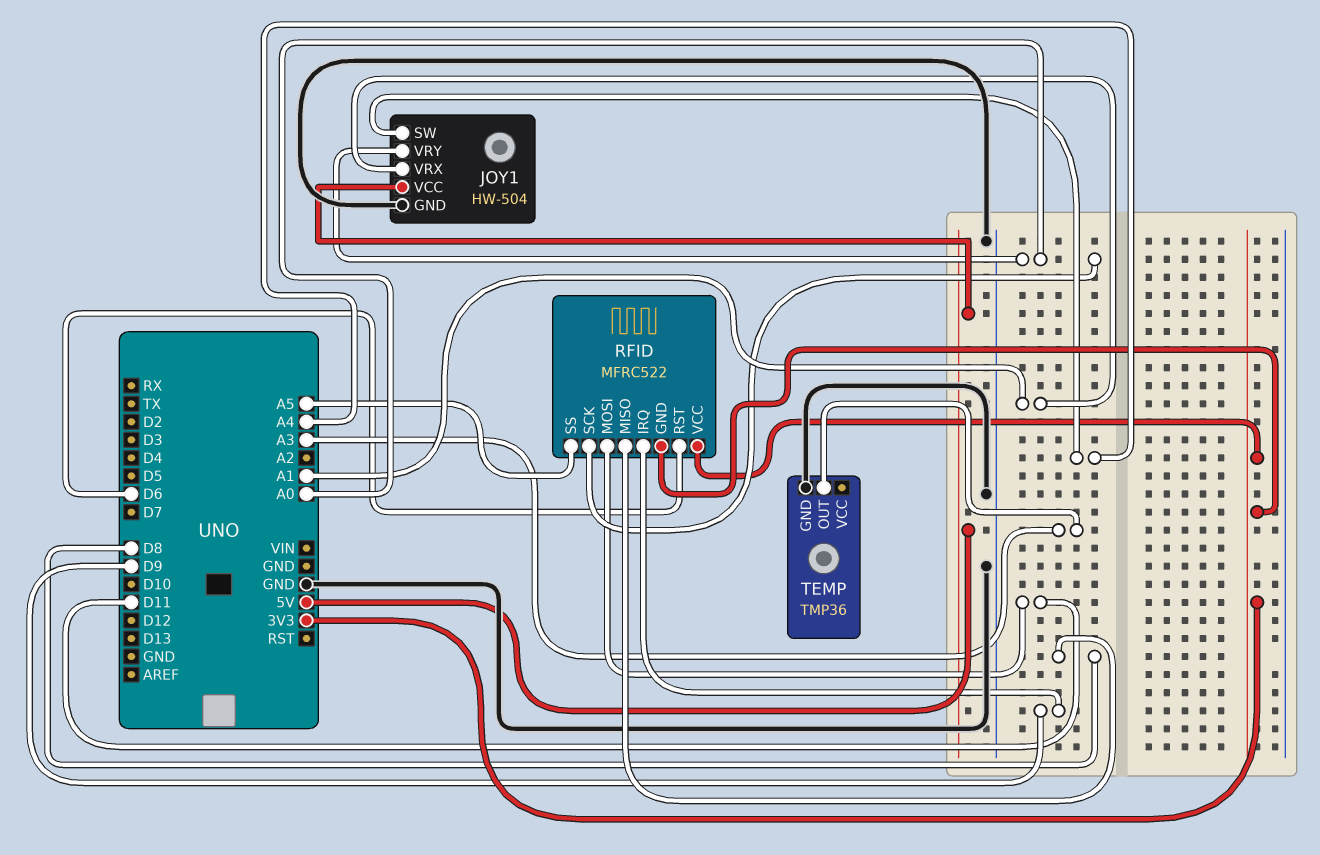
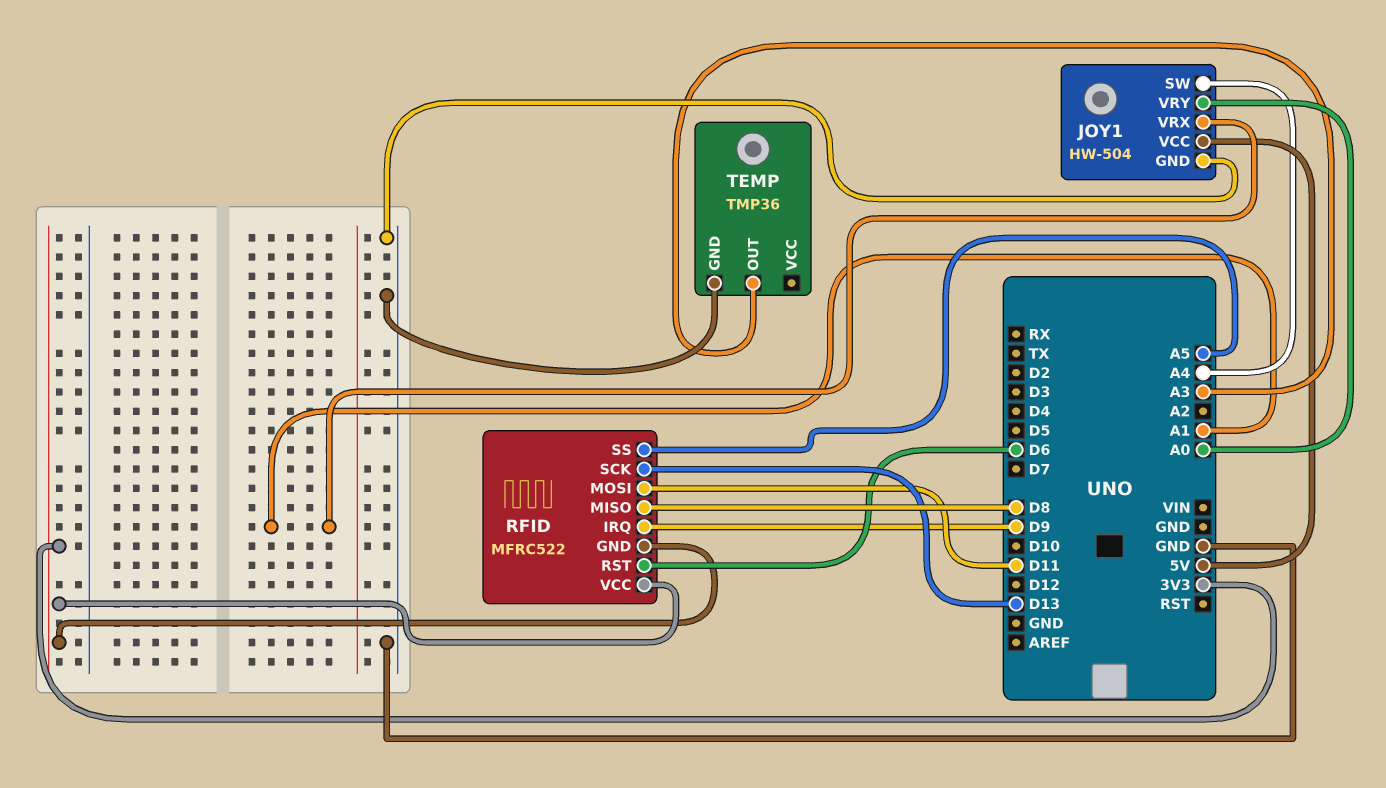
RFID pin SCK: A0 -> D13

